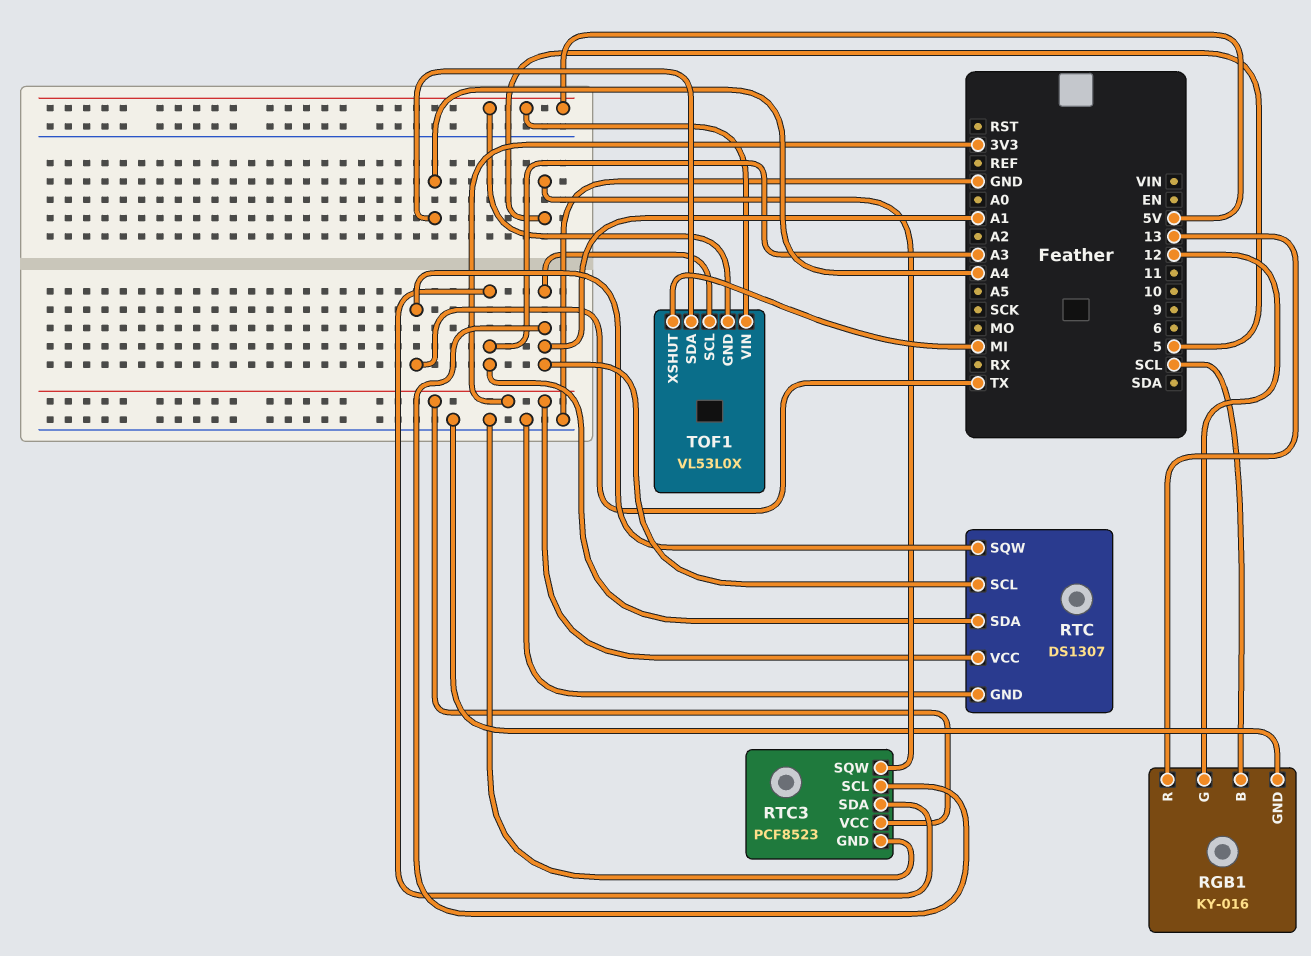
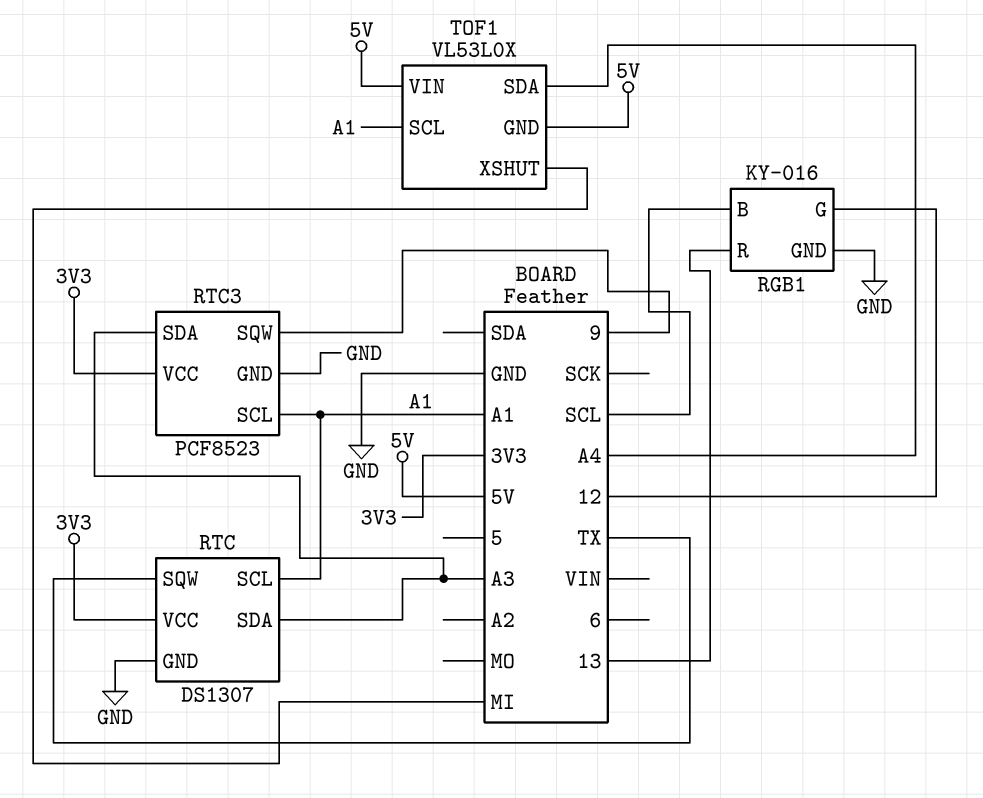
RTC3 pin SQW: 5 -> 9

